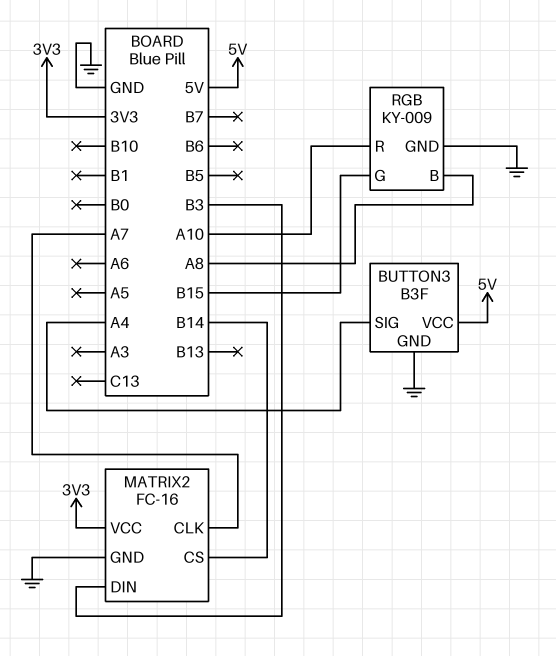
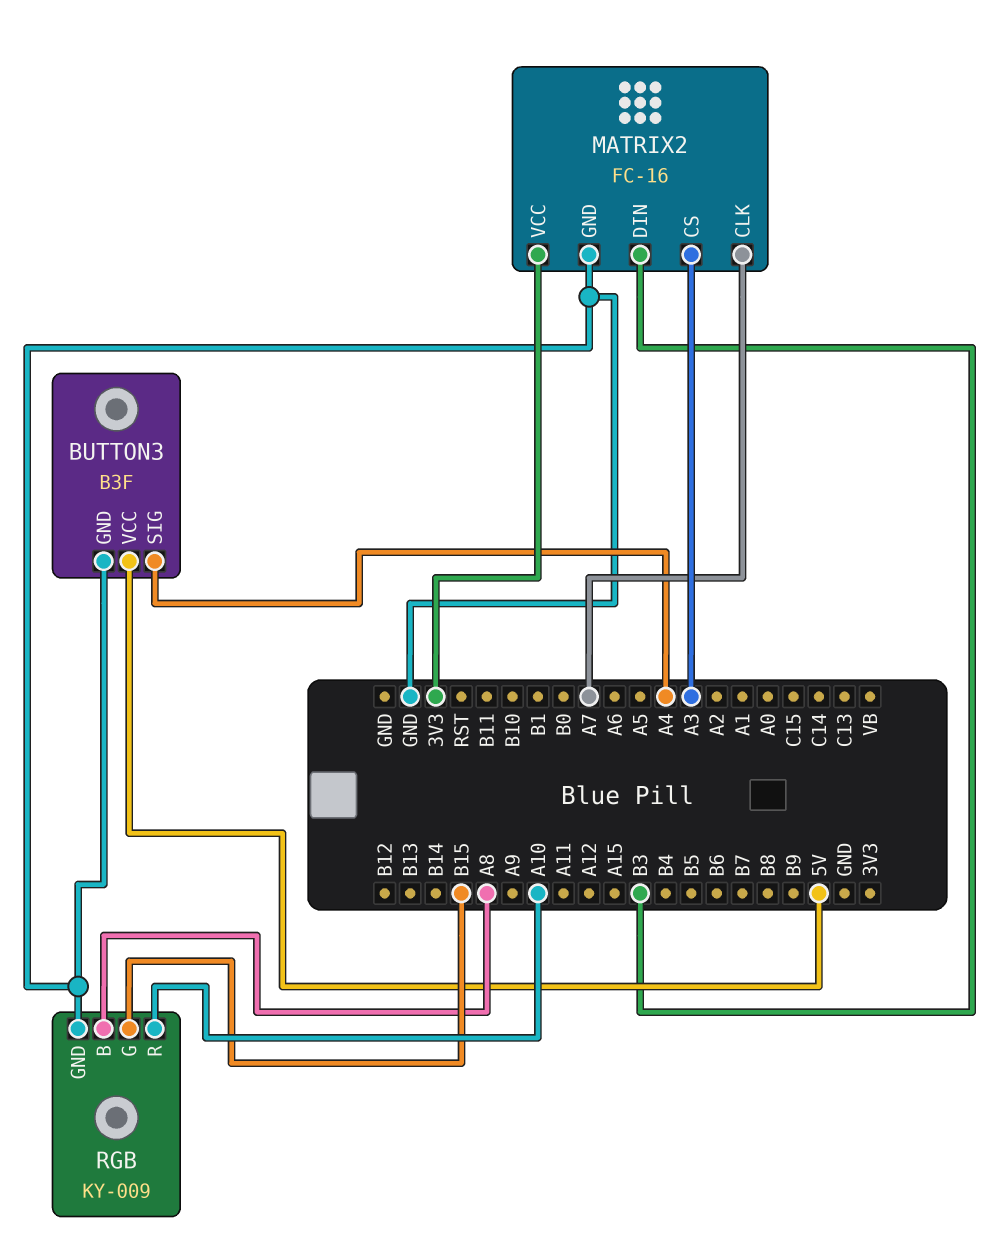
MATRIX2 pin CS: B14 -> A3

